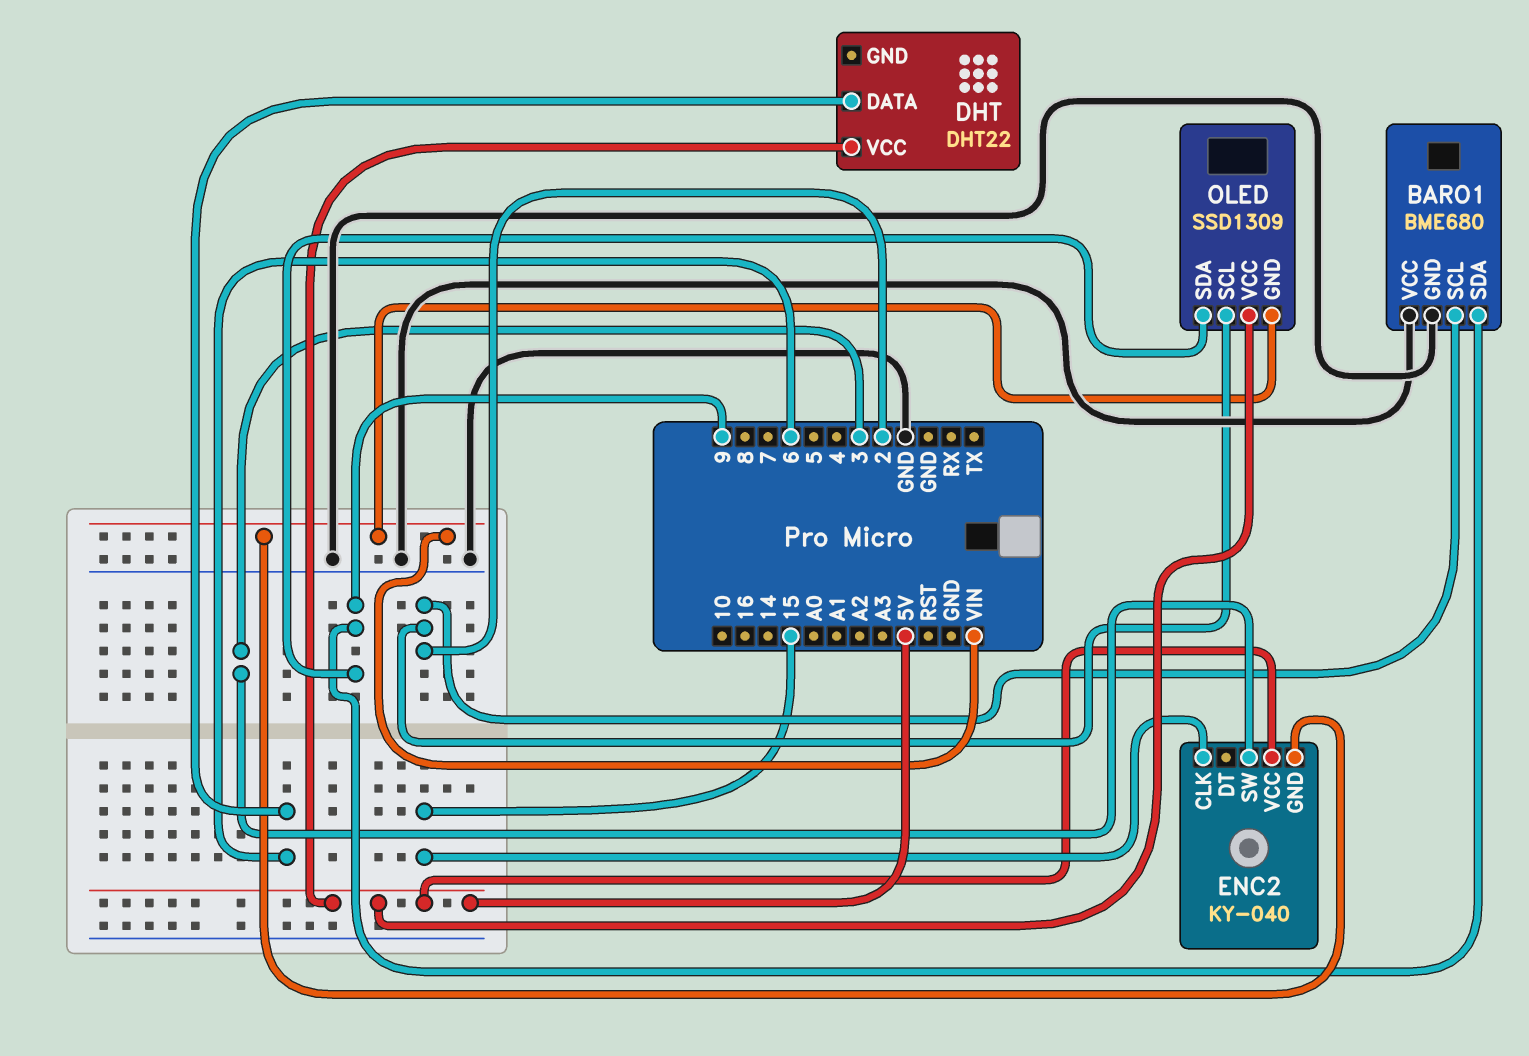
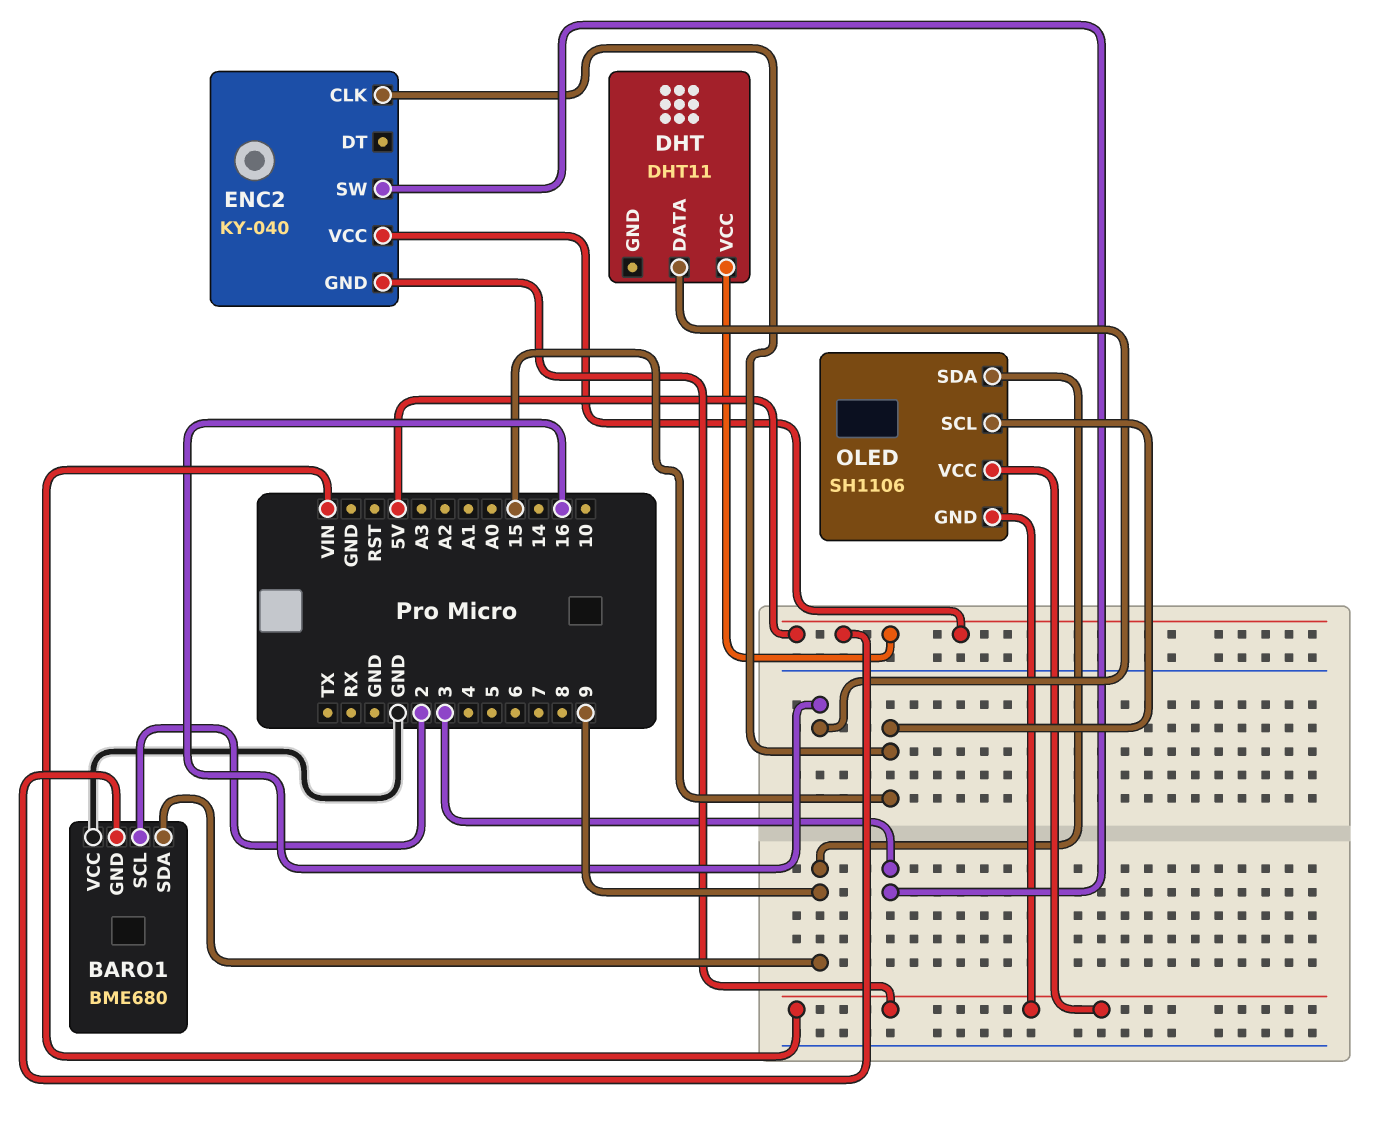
BARO1 pin GND: GND -> 5V
DHT: DHT22 -> DHT11
DHT pin DATA: 6 -> 16
OLED: SSD1309 -> SH1106
OLED pin SCL: 2 -> 15
OLED pin VCC: 5V -> VIN

